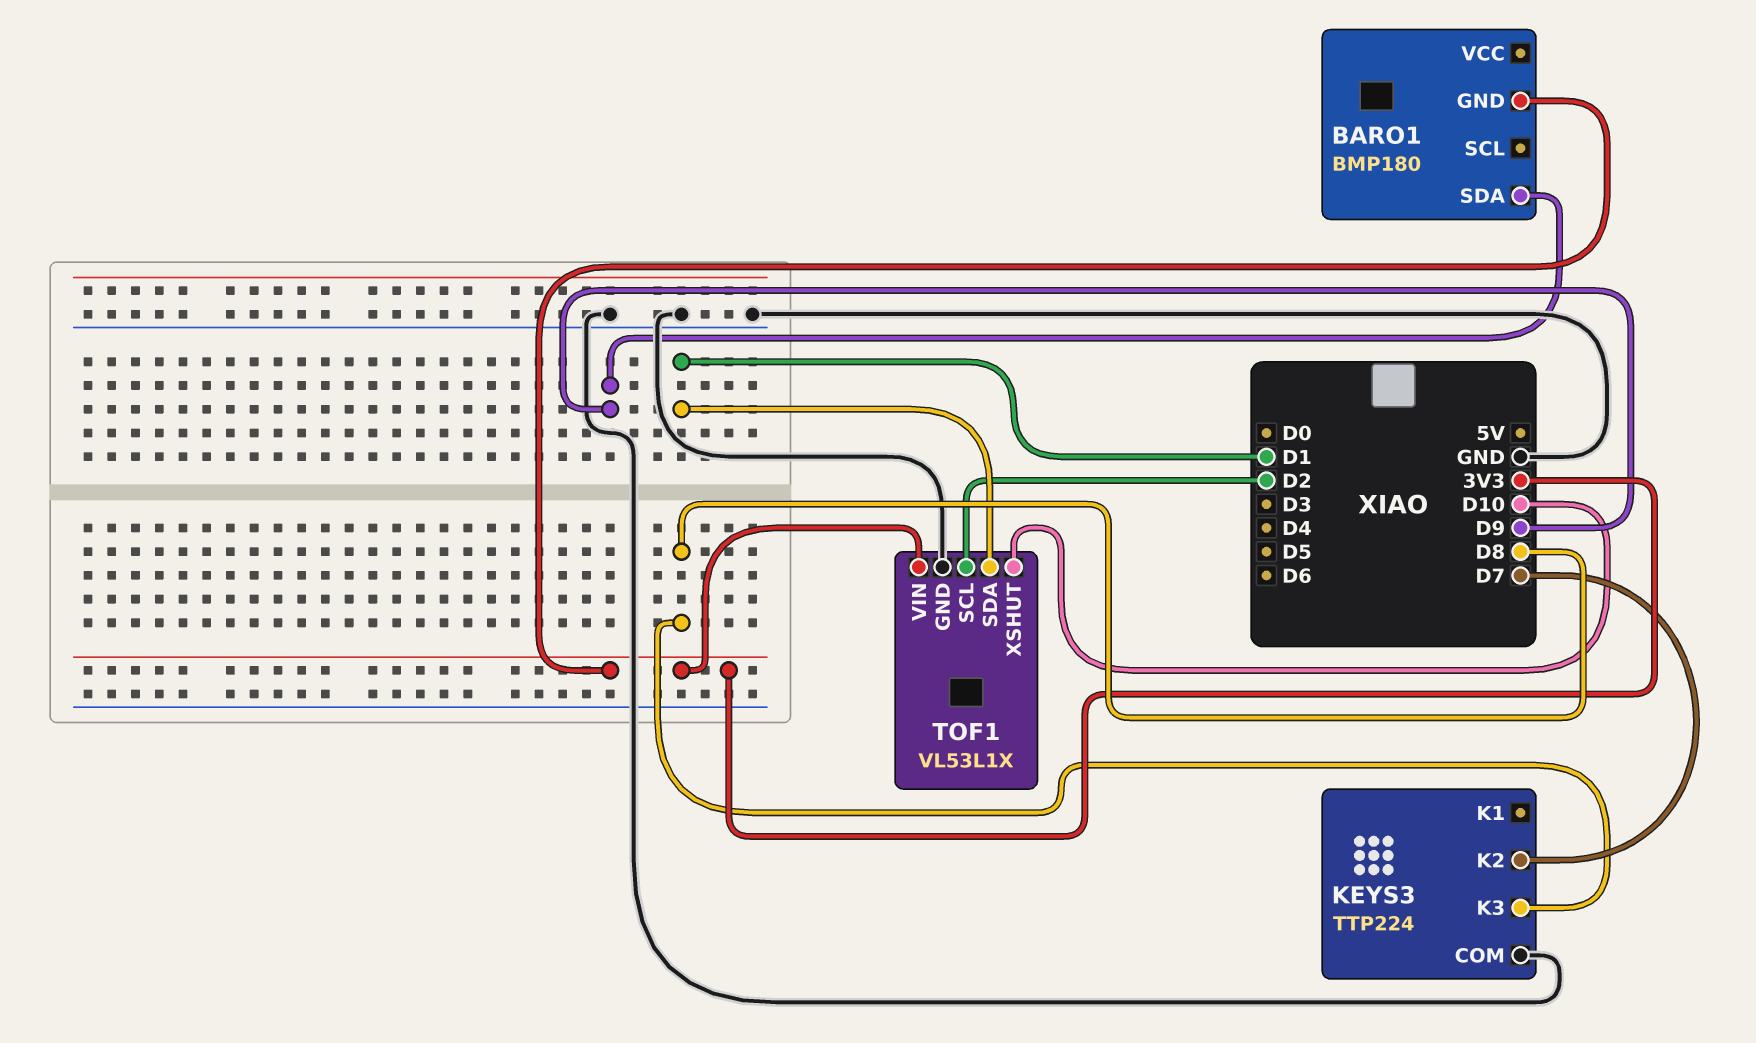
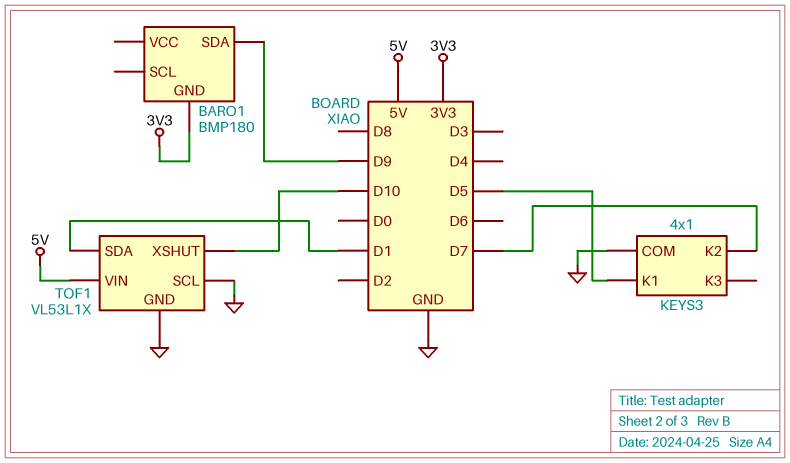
KEYS3: TTP224 -> 4x1
KEYS3 pin K1: none -> D5
KEYS3 pin K3: D8 -> none
TOF1 pin SCL: D2 -> GND
TOF1 pin VIN: 3V3 -> 5V

